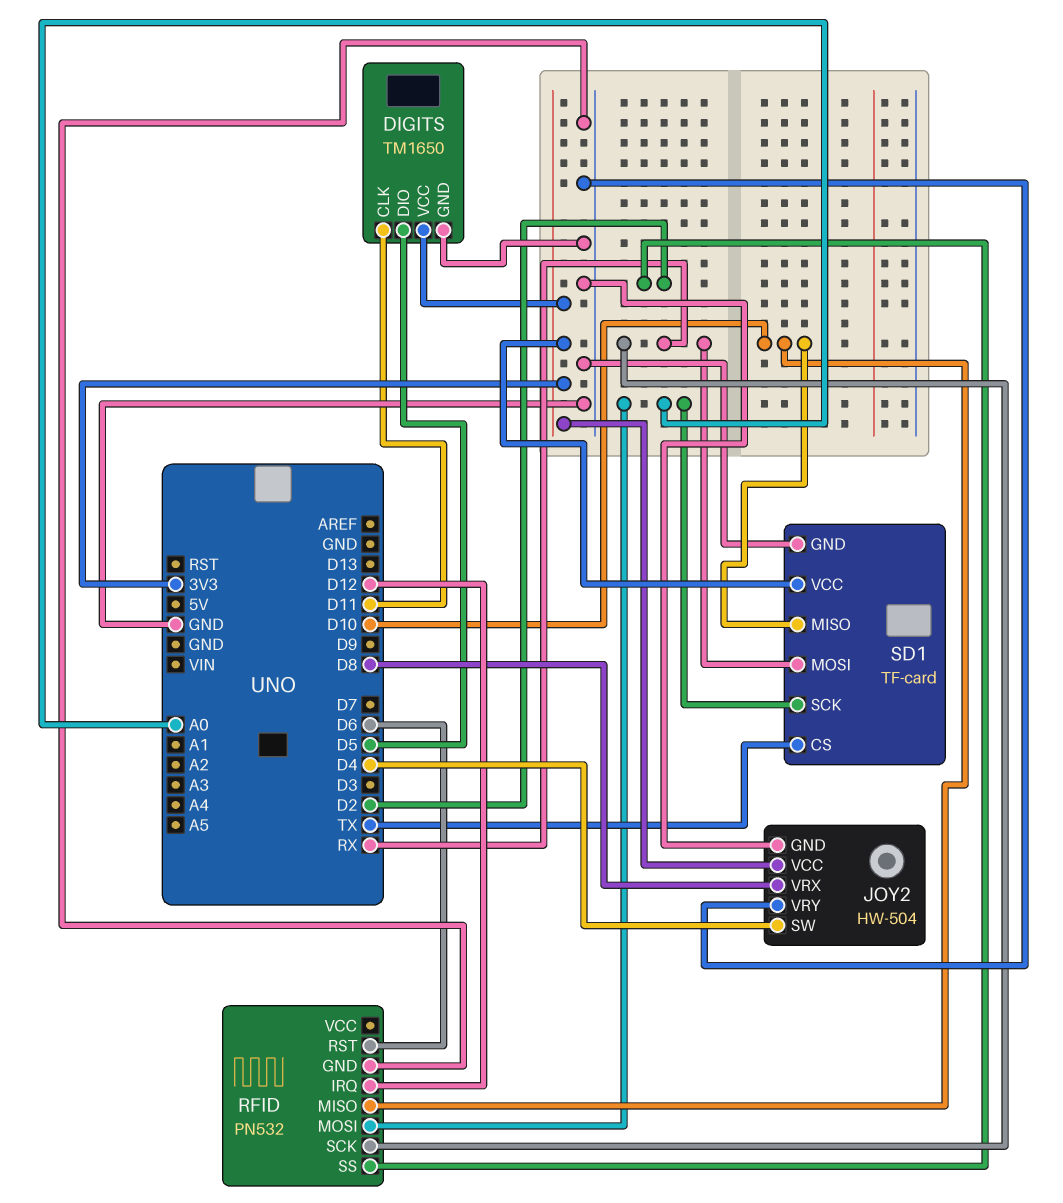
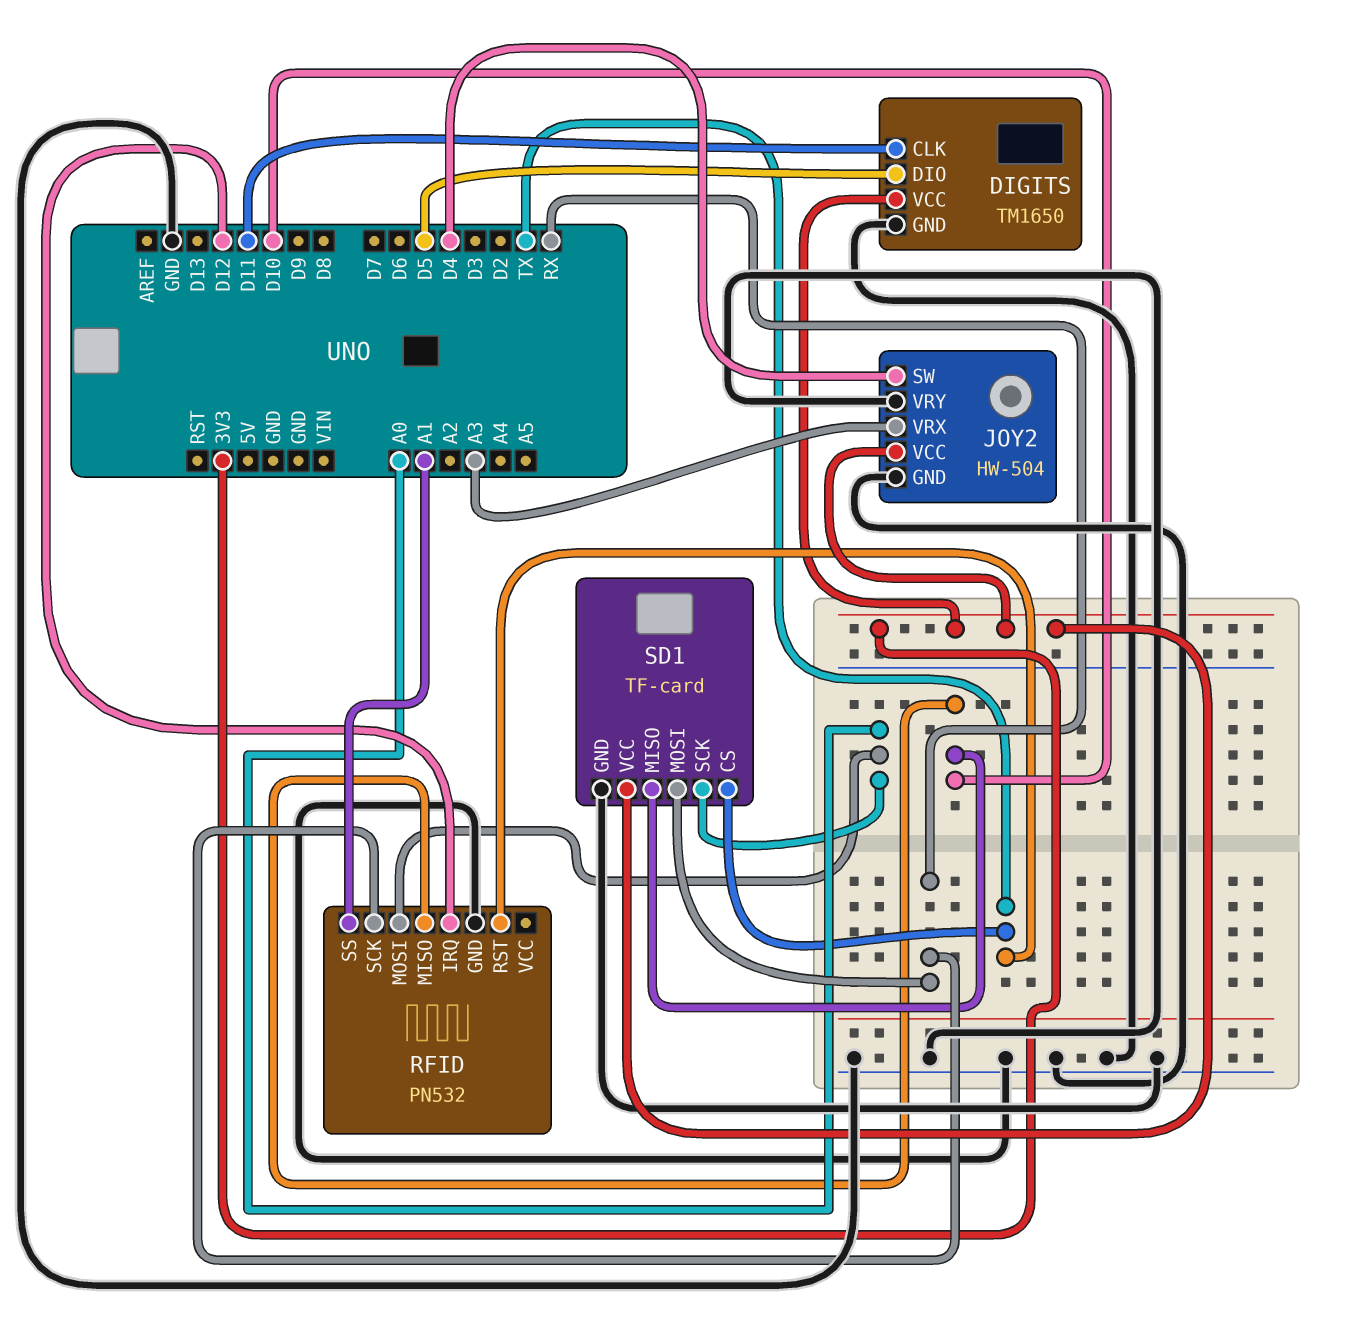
JOY2 pin VRX: D8 -> A3
RFID pin RST: D6 -> TX
RFID pin SS: D2 -> A1

